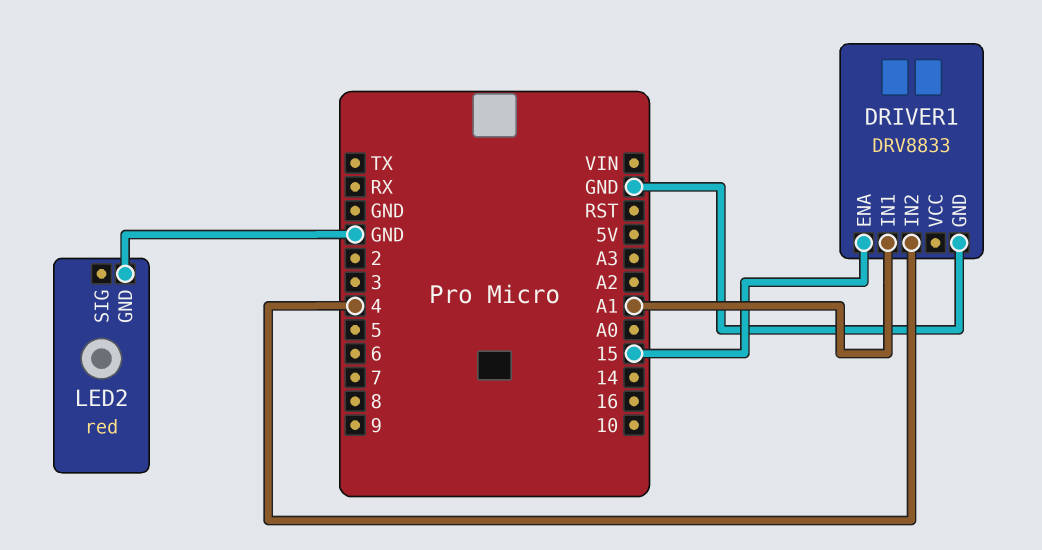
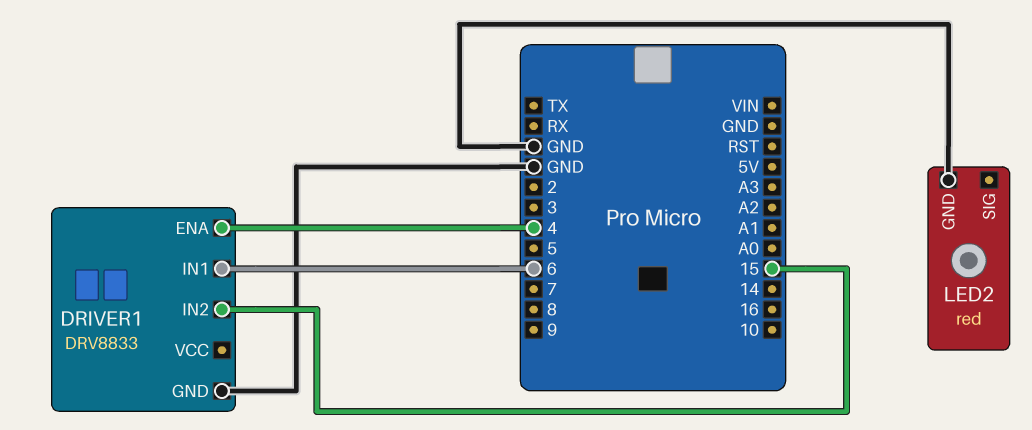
DRIVER1 pin ENA: 15 -> 4
DRIVER1 pin IN1: A1 -> 6
DRIVER1 pin IN2: 4 -> 15

